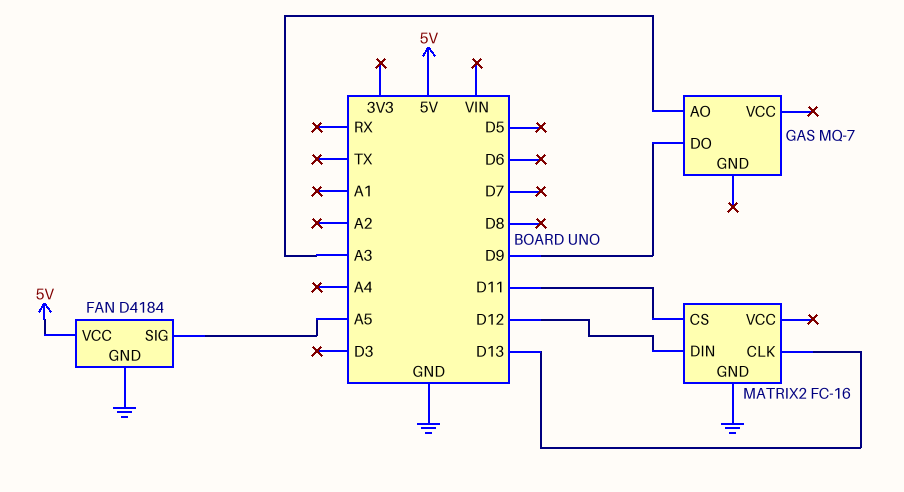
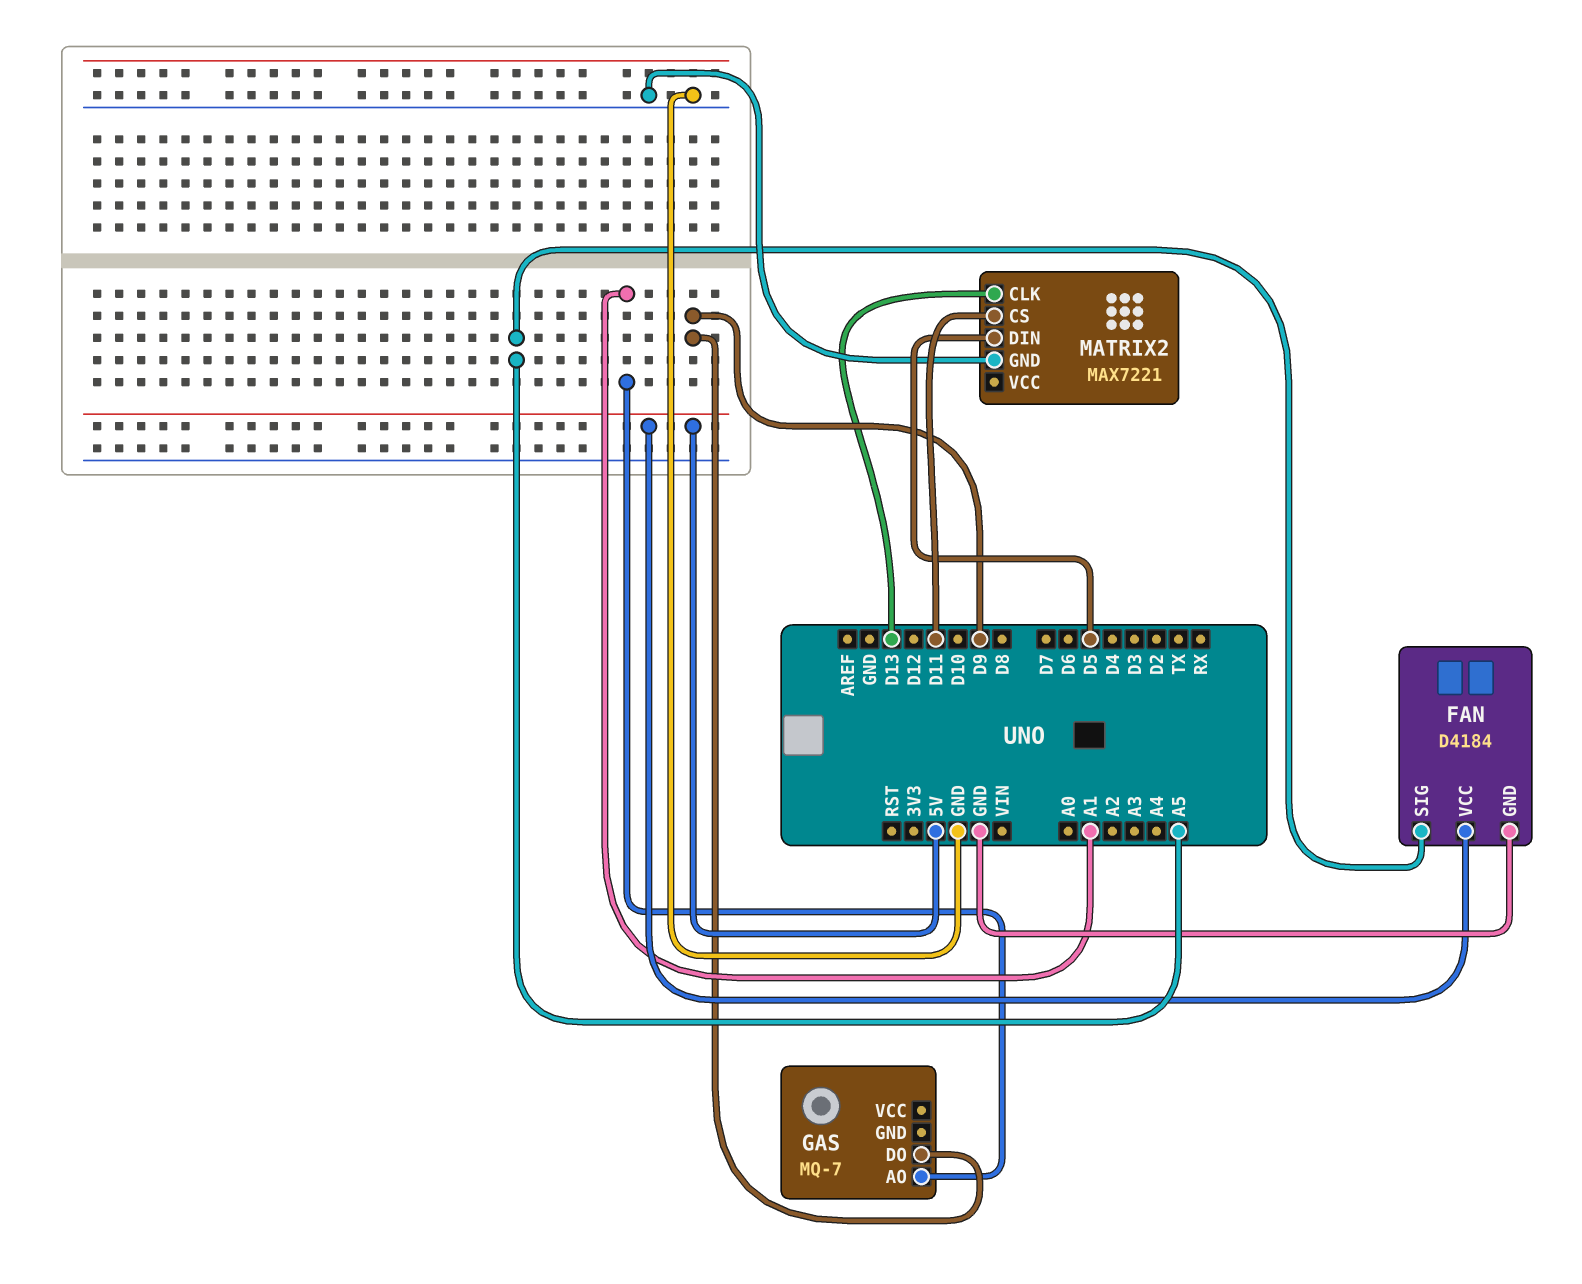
GAS pin AO: A3 -> A1
MATRIX2: FC-16 -> MAX7221
MATRIX2 pin DIN: D12 -> D5

